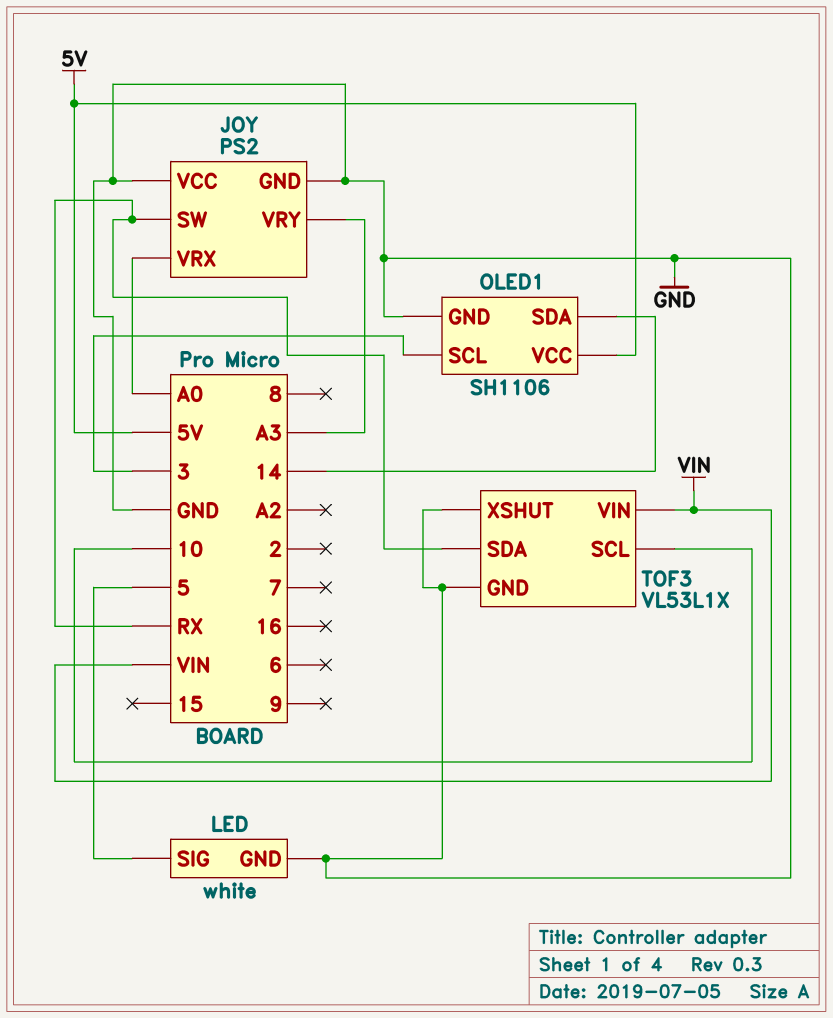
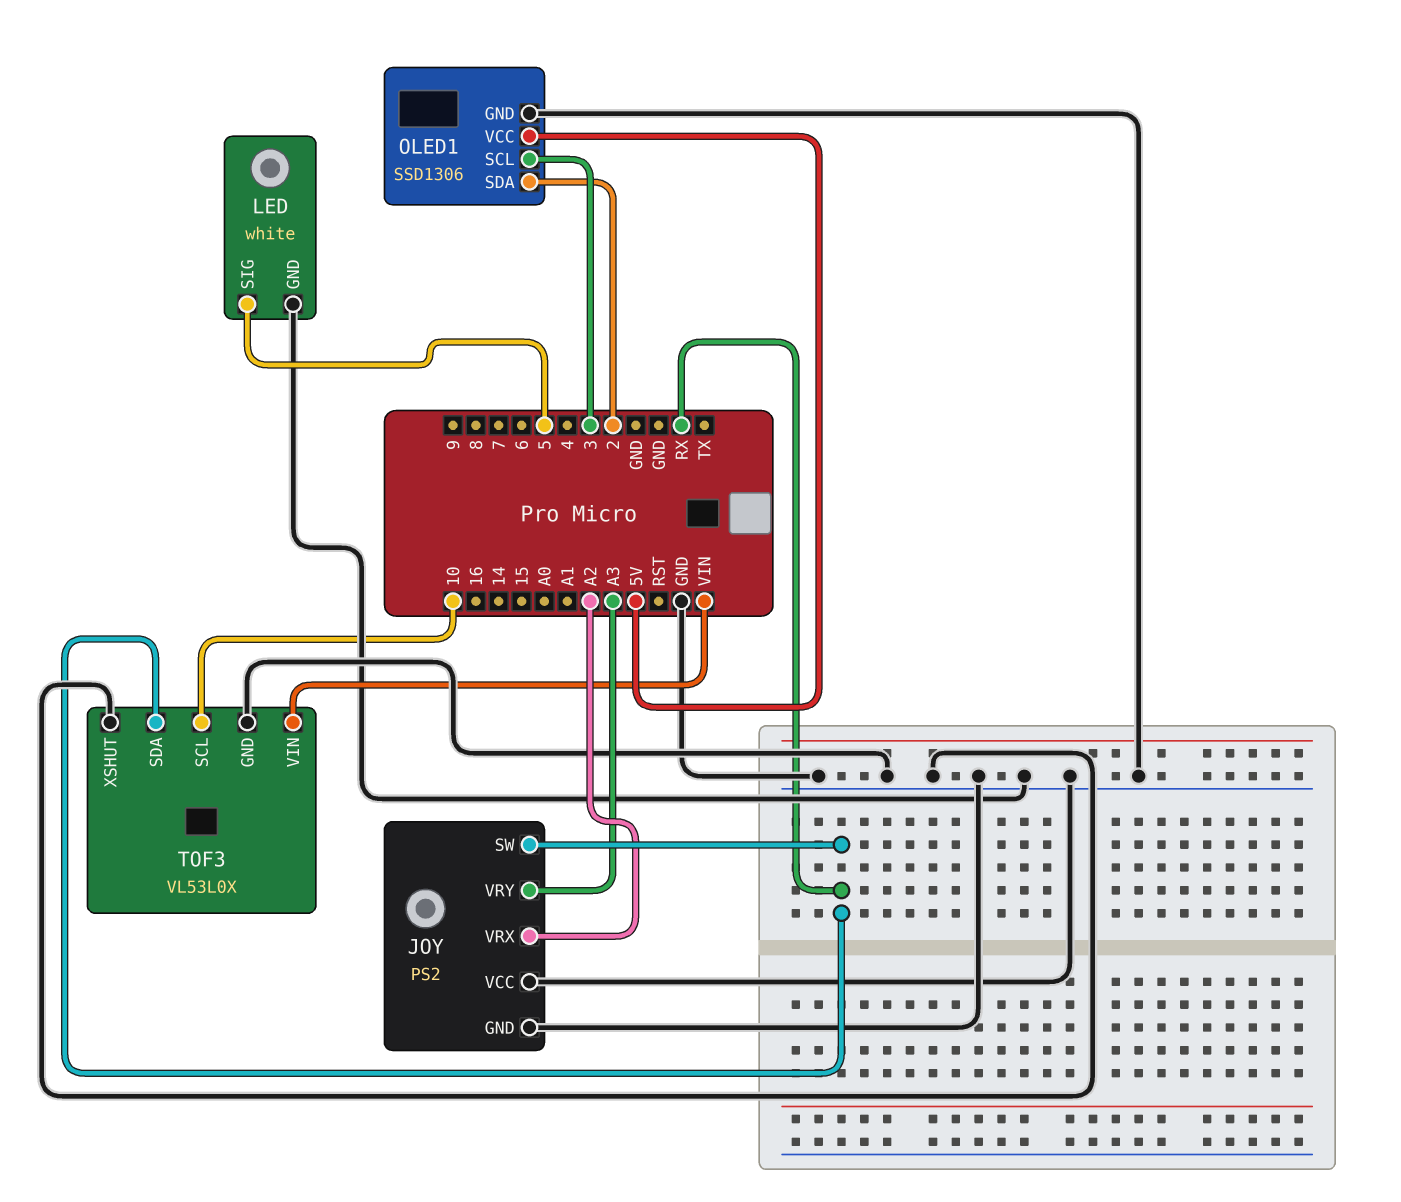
JOY pin VRX: A0 -> A2
OLED1: SH1106 -> SSD1306
OLED1 pin SDA: 14 -> 2
TOF3: VL53L1X -> VL53L0X

